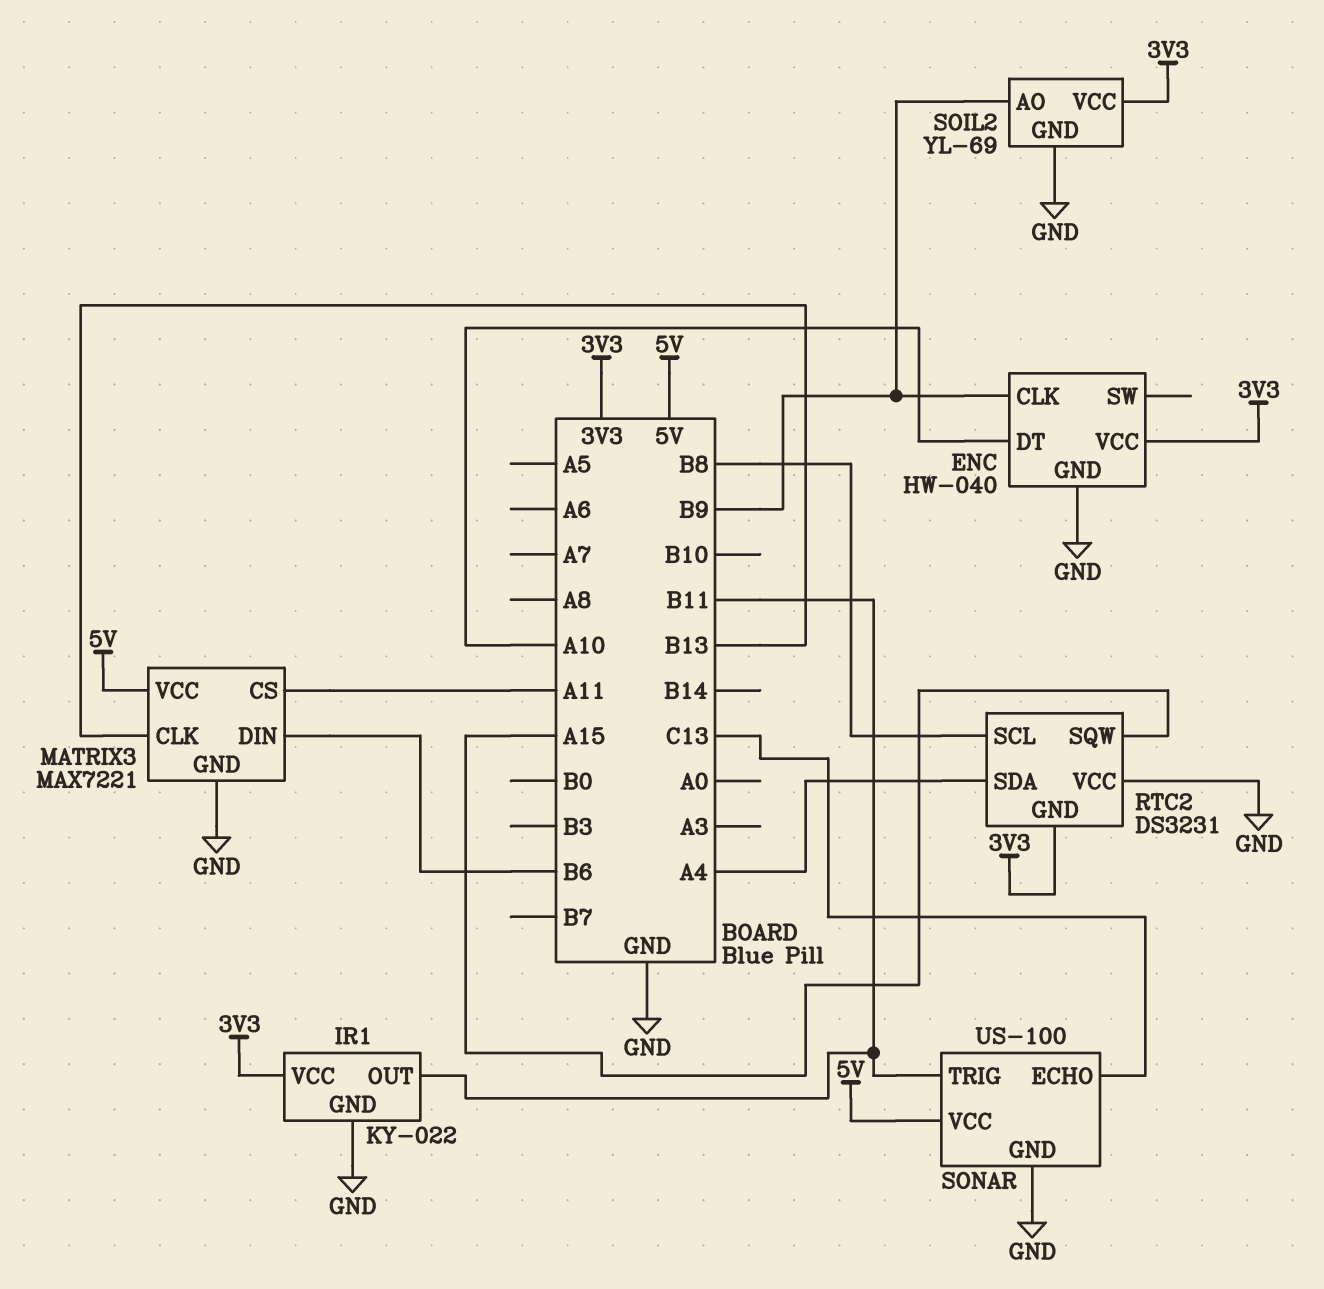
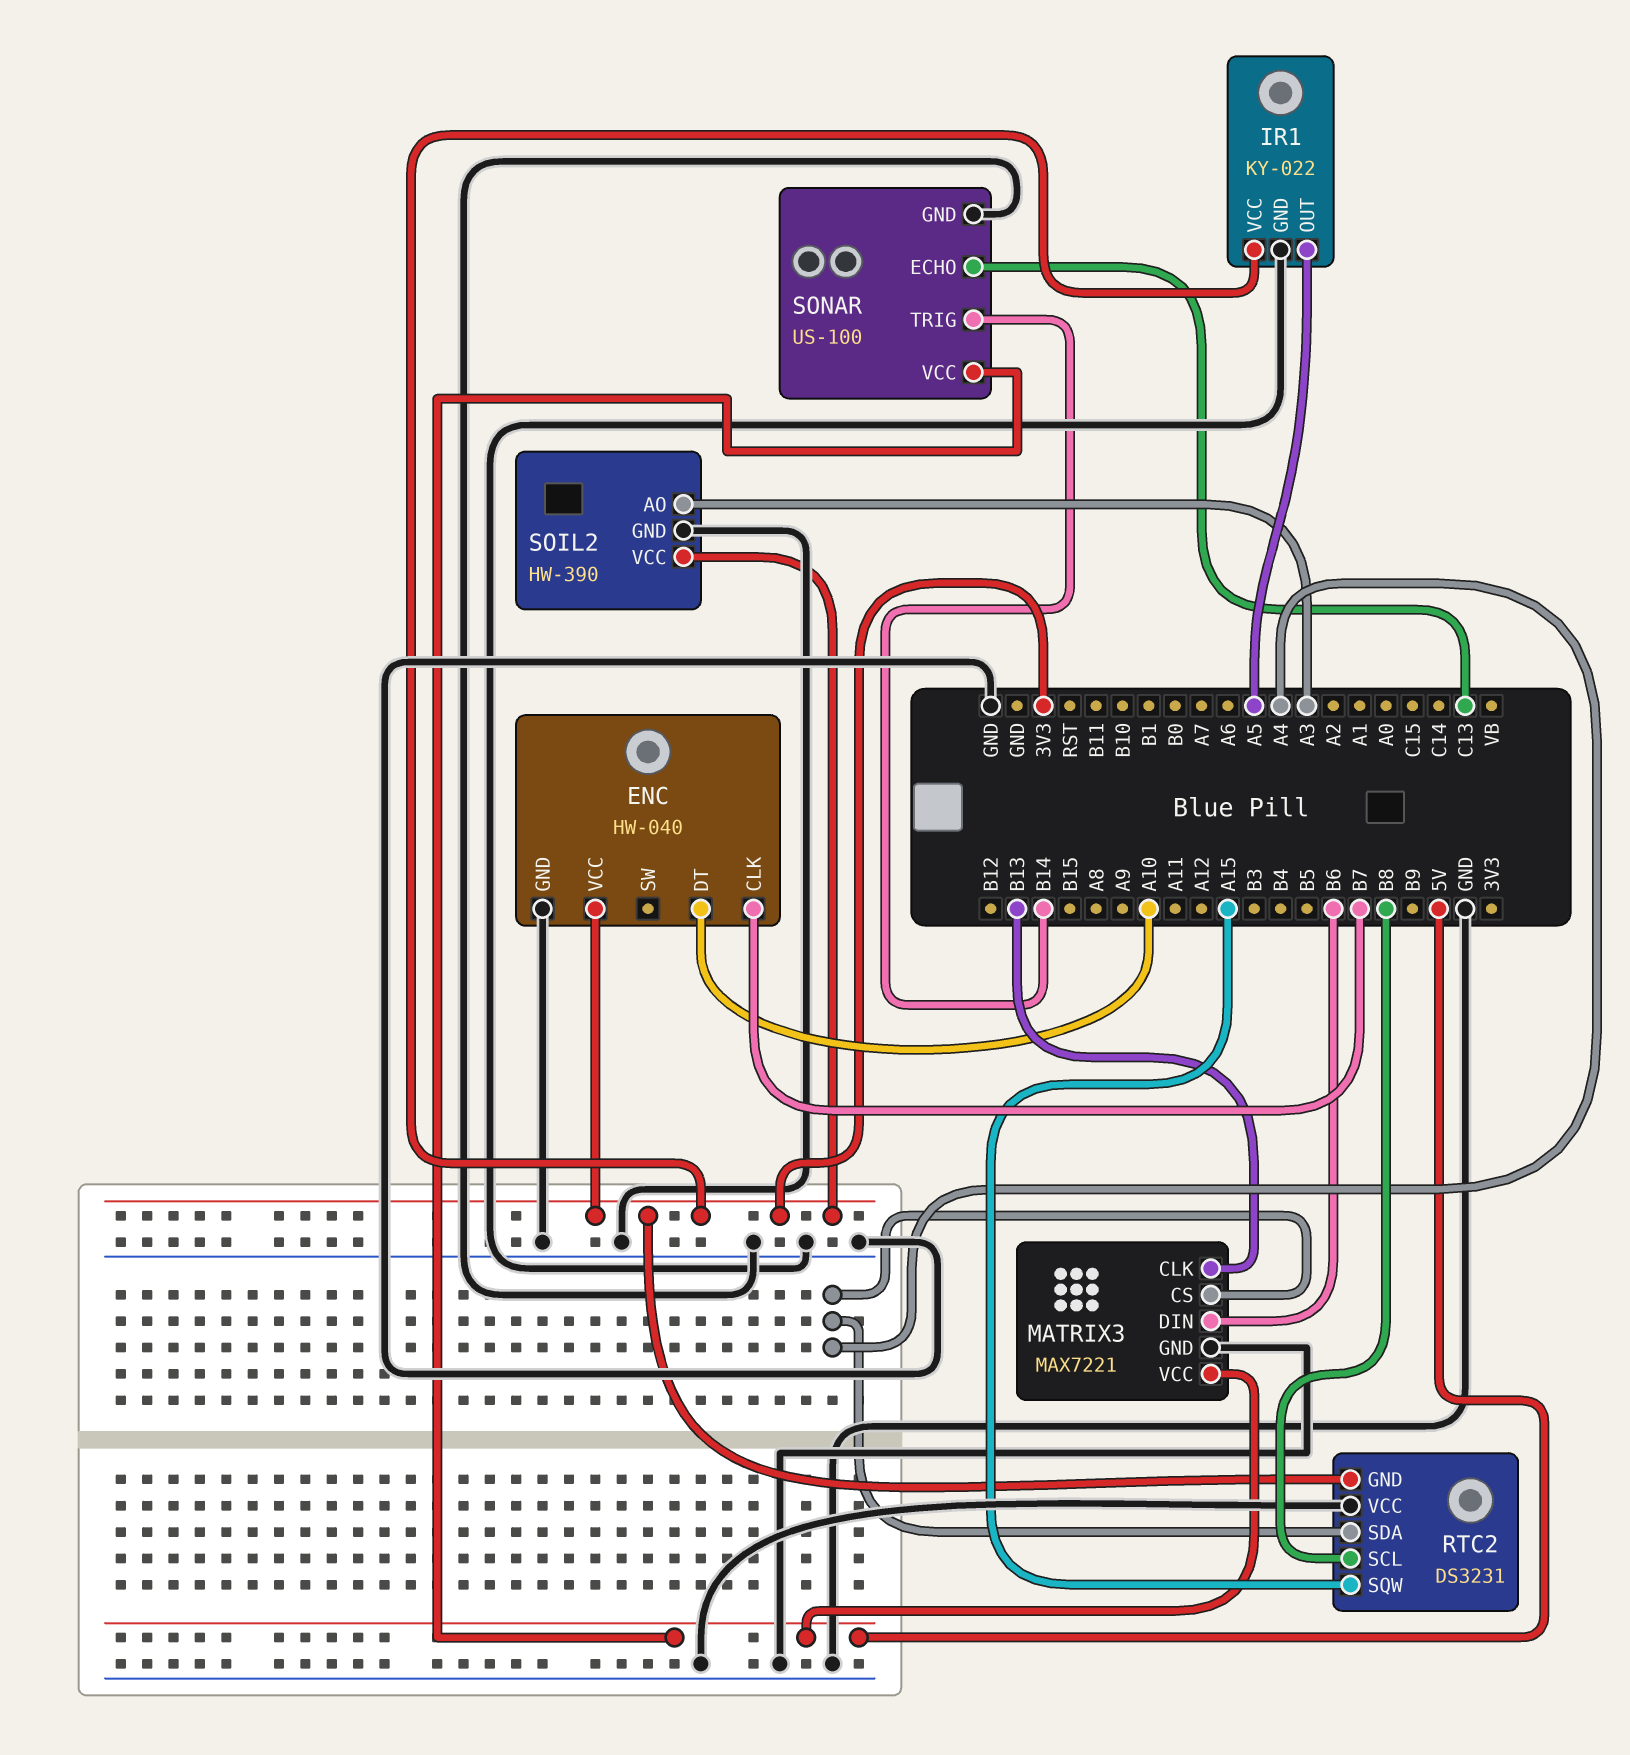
ENC pin CLK: B9 -> B7
IR1 pin OUT: B11 -> A5
MATRIX3 pin CS: A11 -> A4
SOIL2: YL-69 -> HW-390
SOIL2 pin AO: B9 -> A3
SONAR pin TRIG: B11 -> B14

